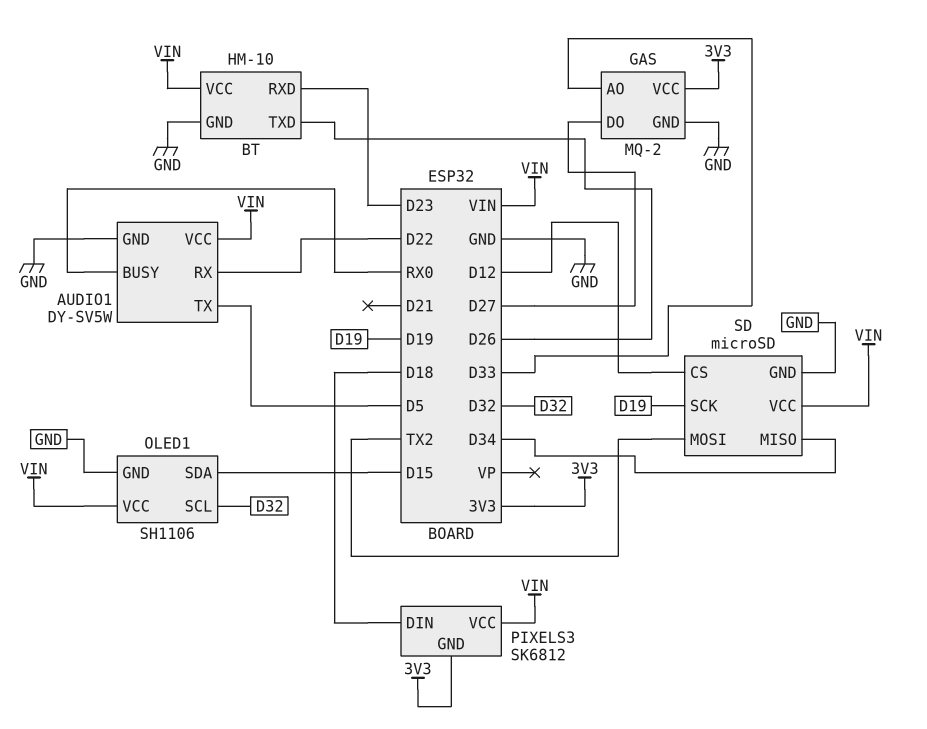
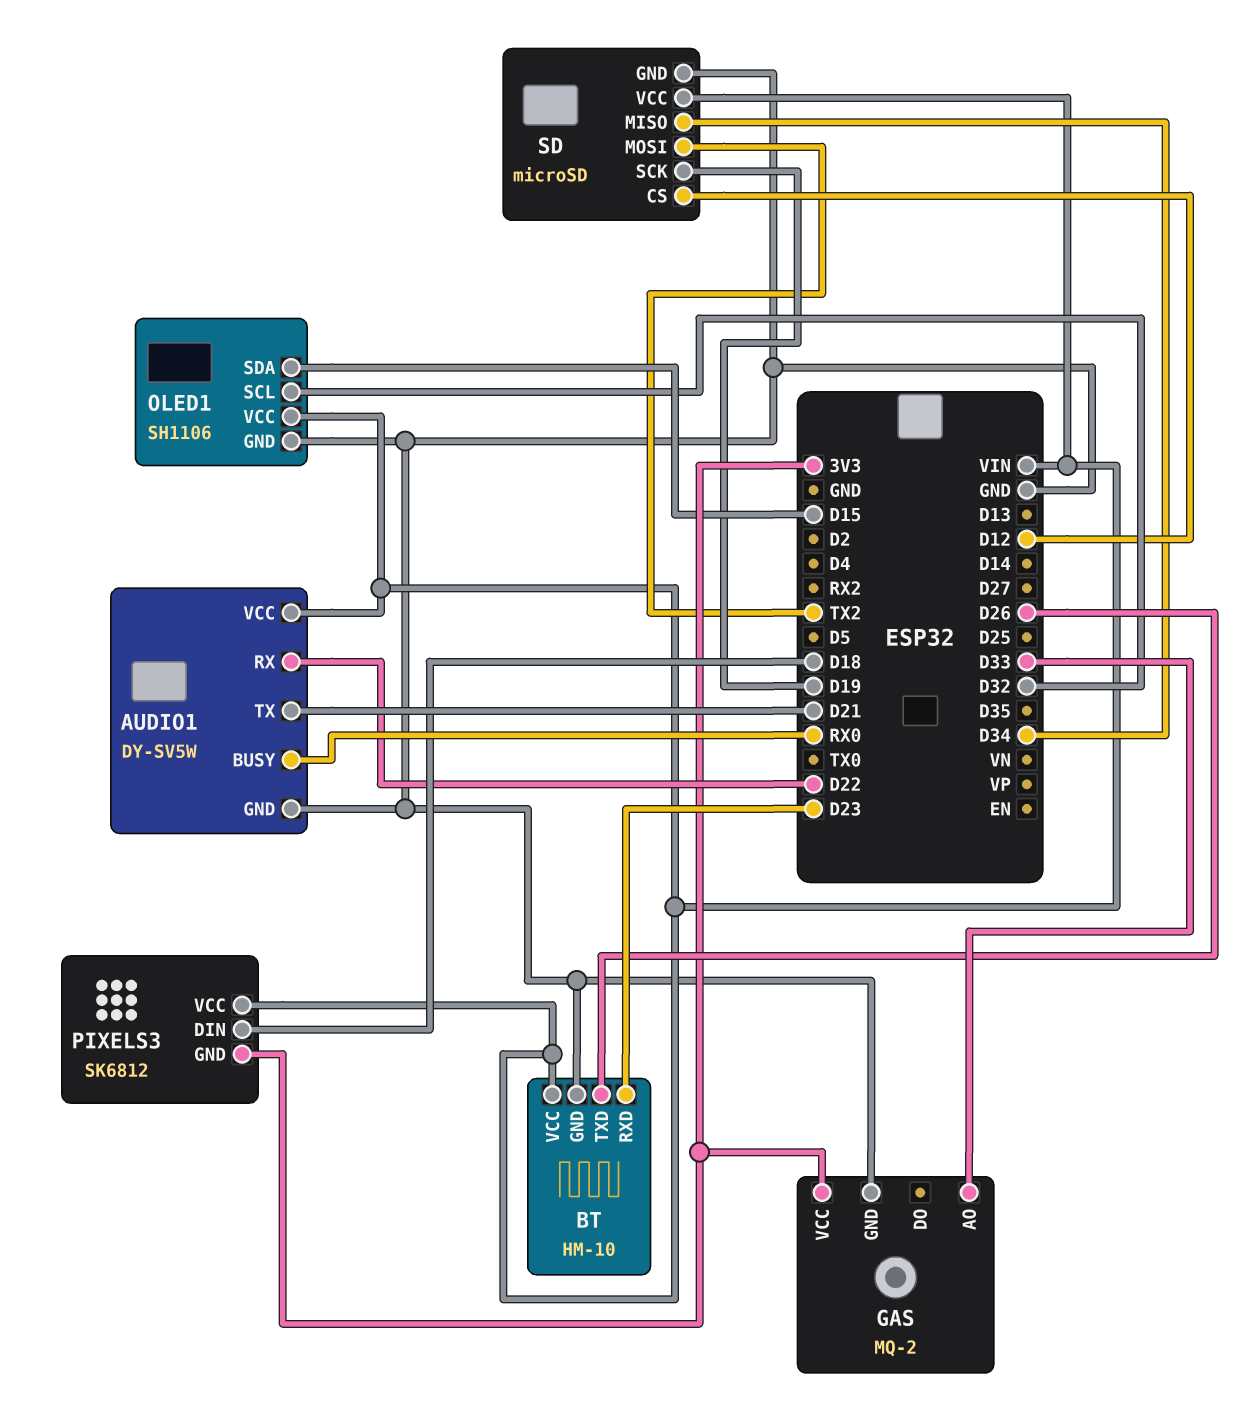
AUDIO1 pin TX: D5 -> D21
GAS pin DO: D27 -> none

